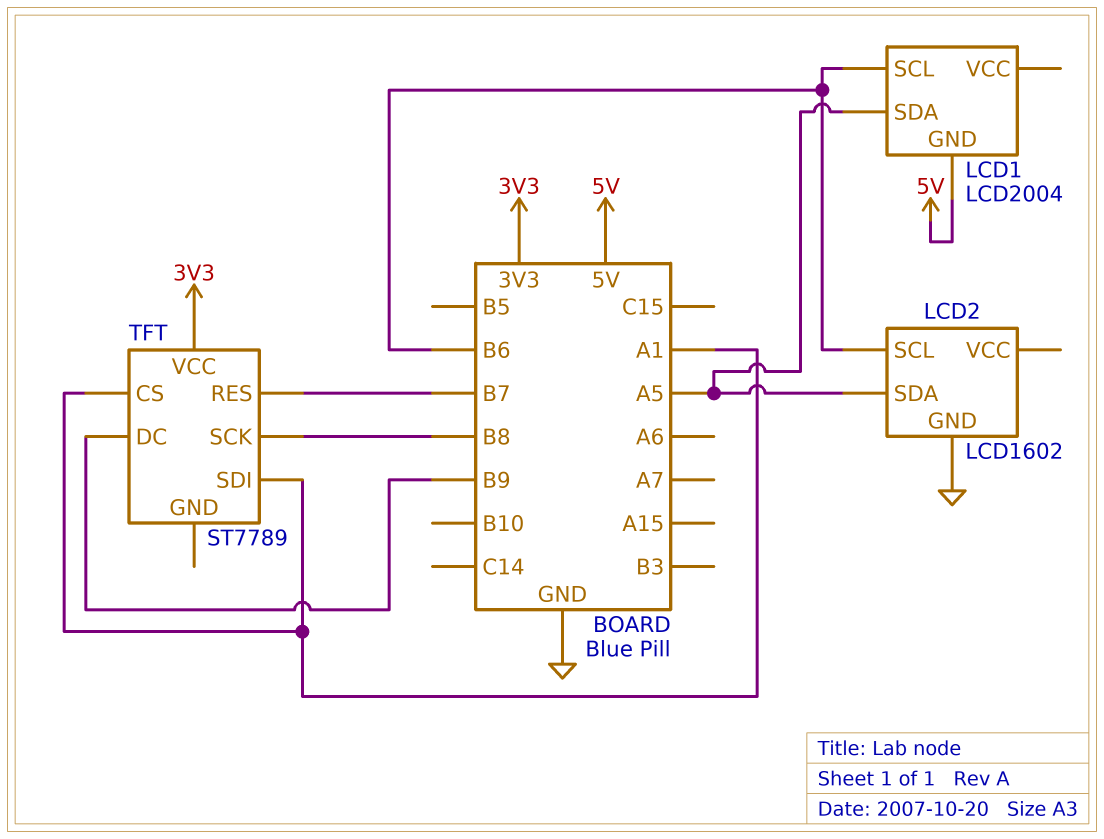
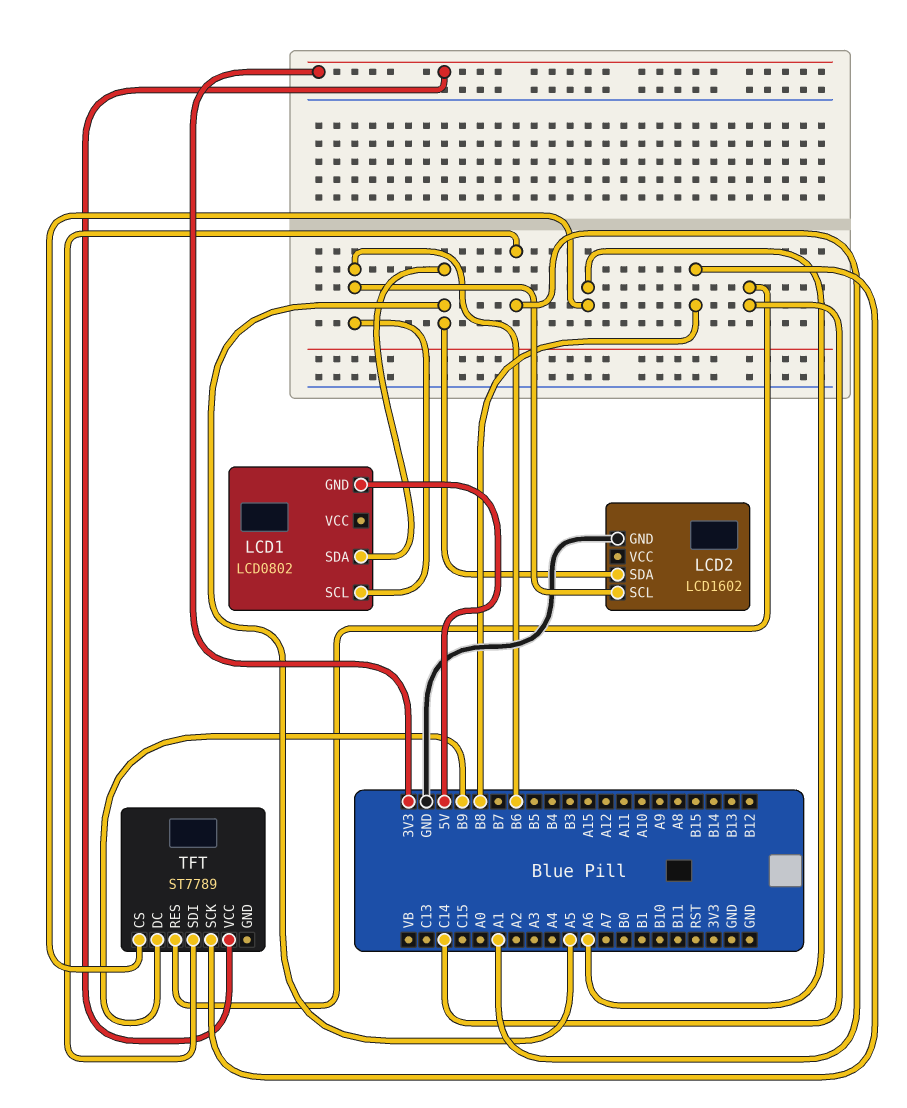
LCD1: LCD2004 -> LCD0802
TFT pin CS: A1 -> A6
TFT pin RES: B7 -> C14

